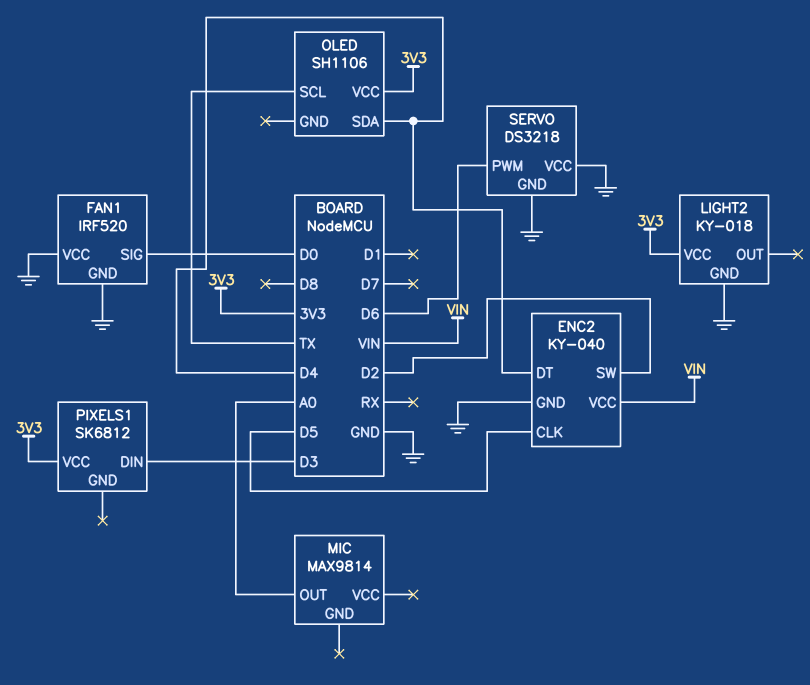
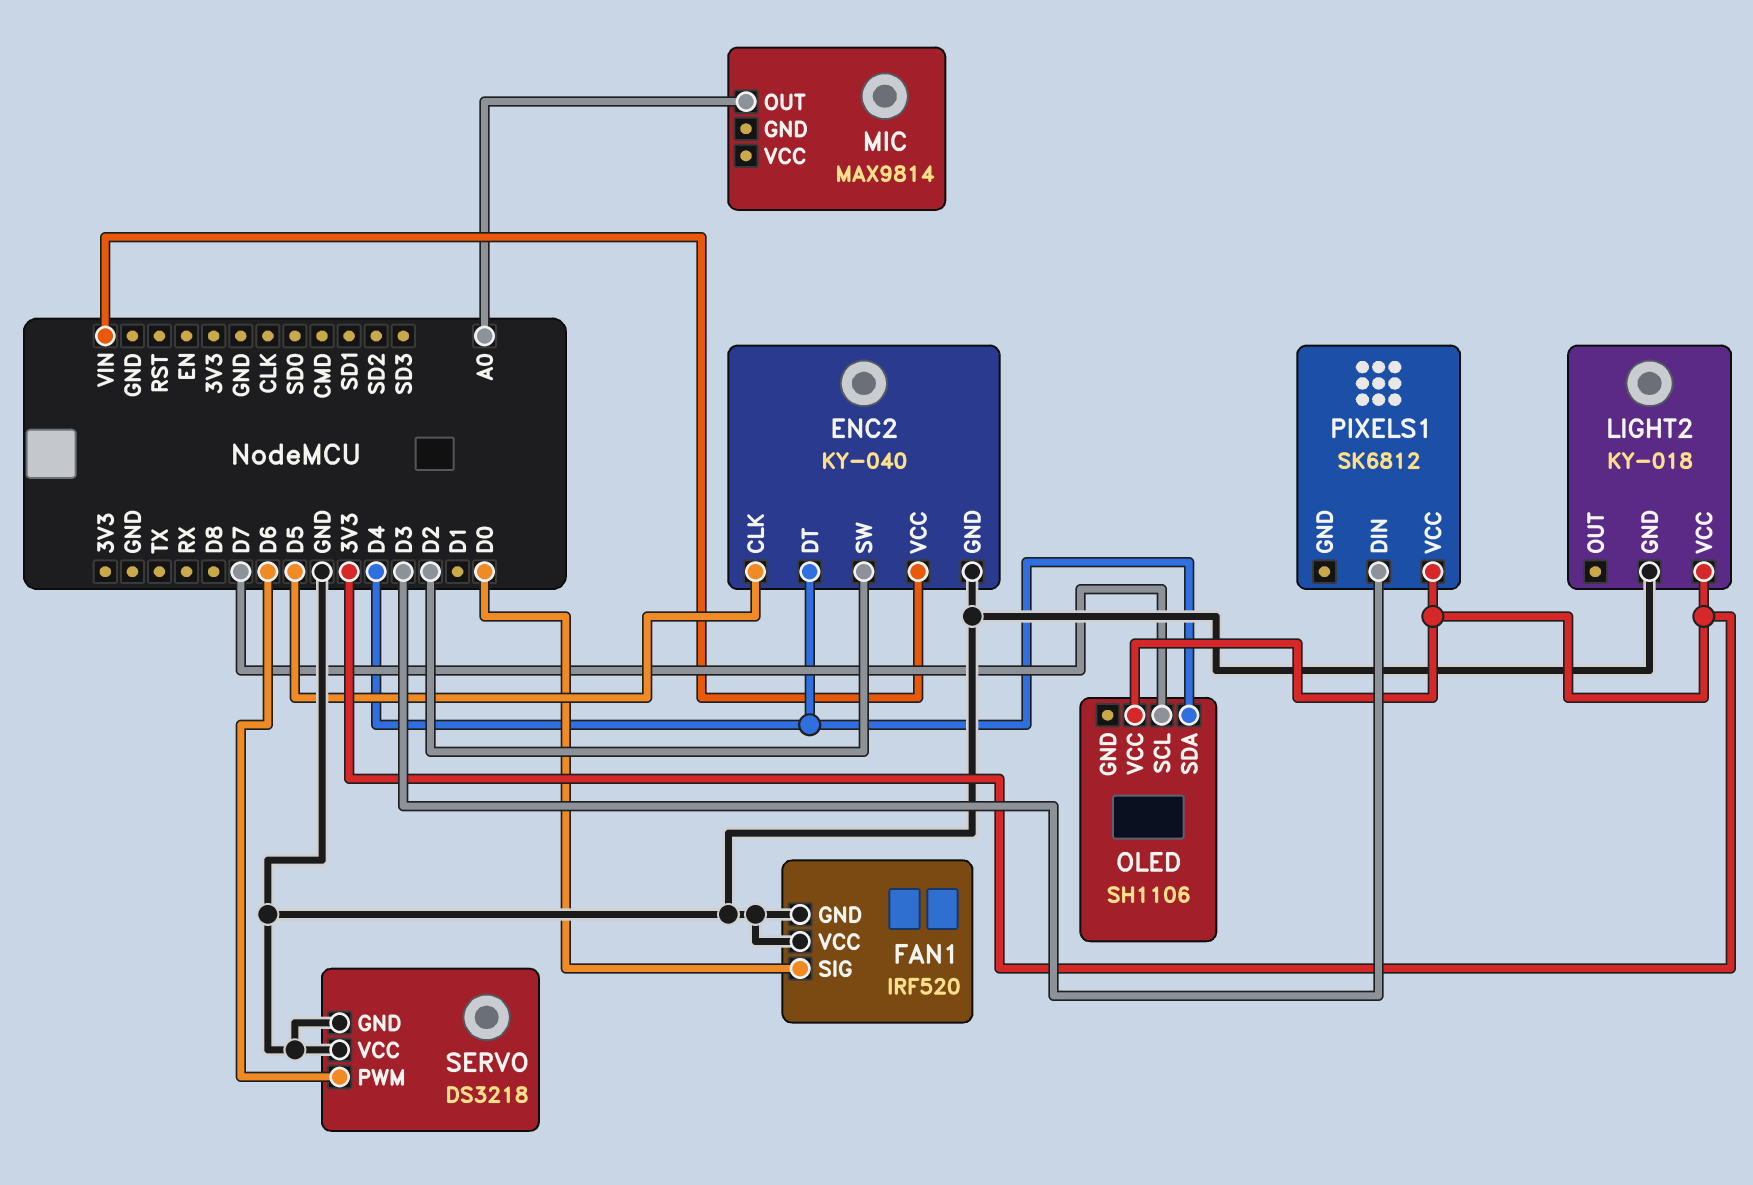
OLED pin SCL: TX -> D7

